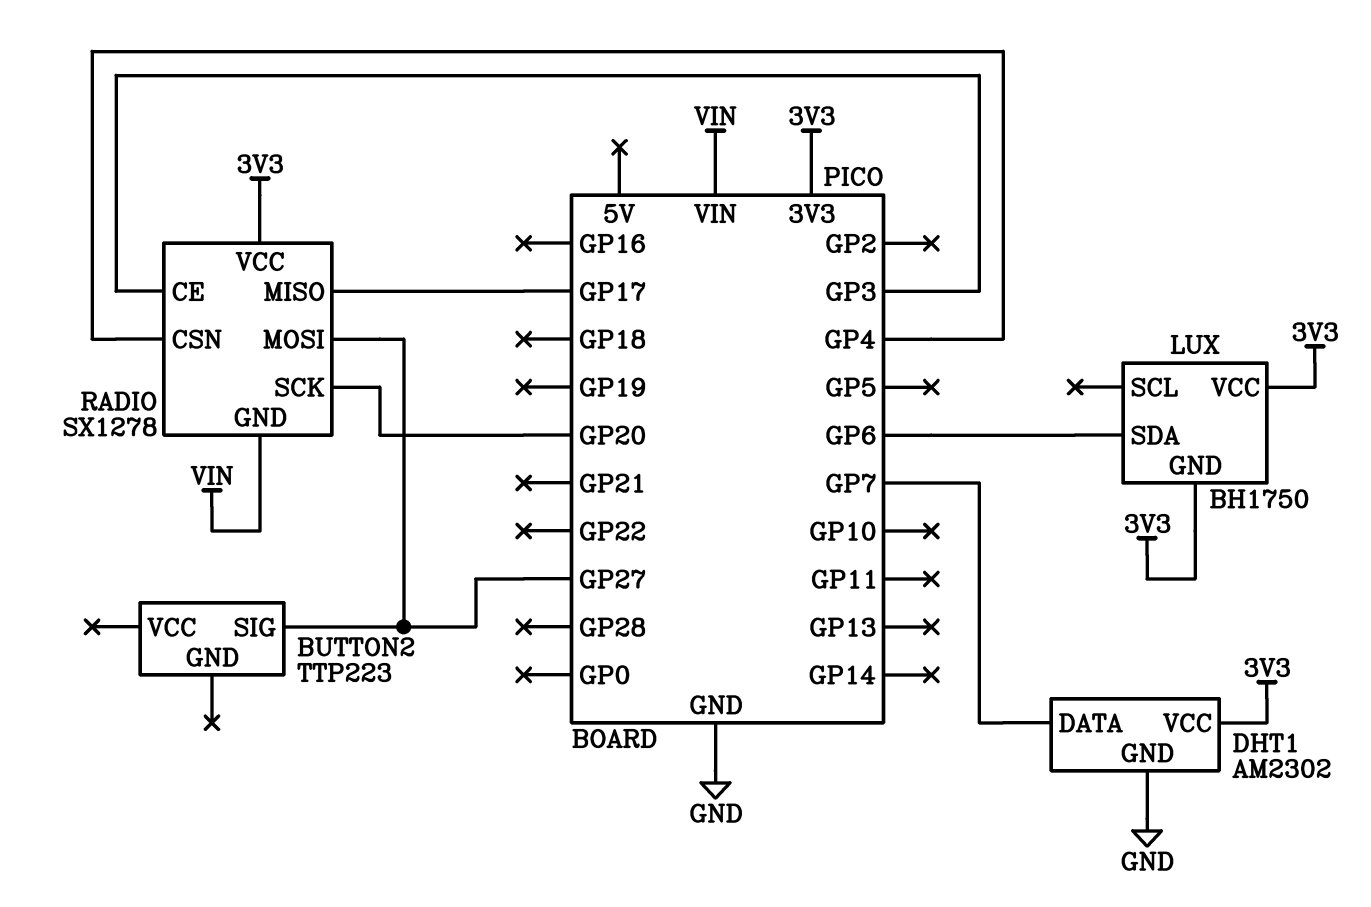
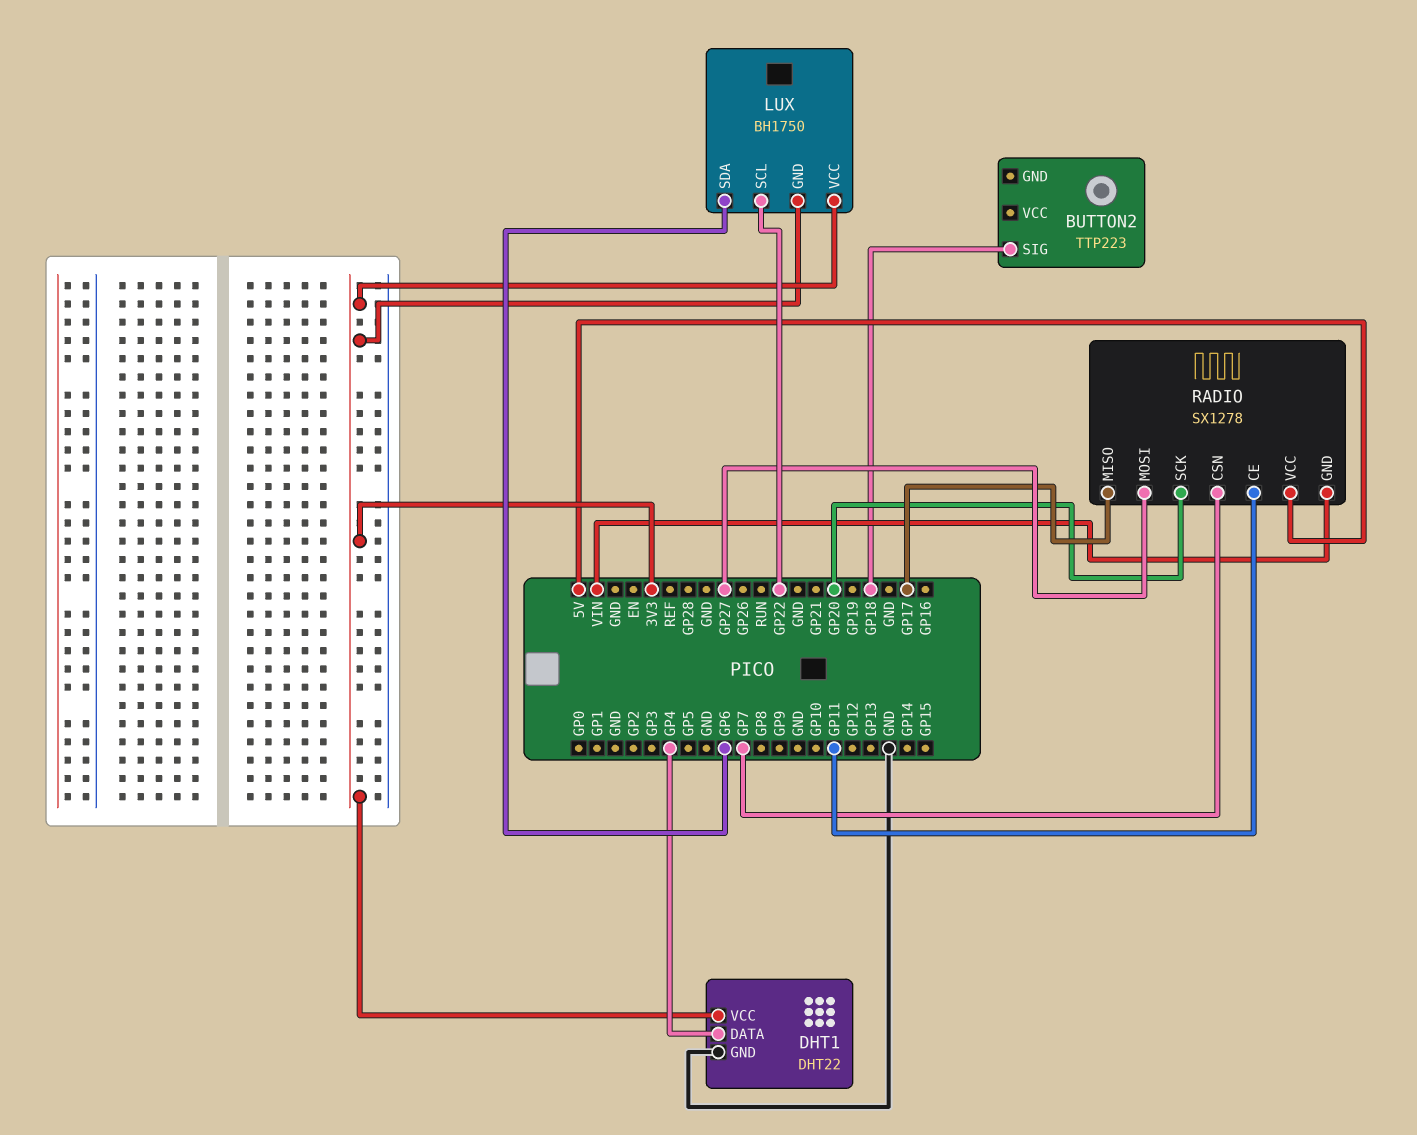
BUTTON2 pin SIG: GP27 -> GP18
DHT1: AM2302 -> DHT22
DHT1 pin DATA: GP7 -> GP4
LUX pin SCL: none -> GP22
RADIO pin CE: GP3 -> GP11
RADIO pin CSN: GP4 -> GP7
RADIO pin VCC: 3V3 -> 5V

